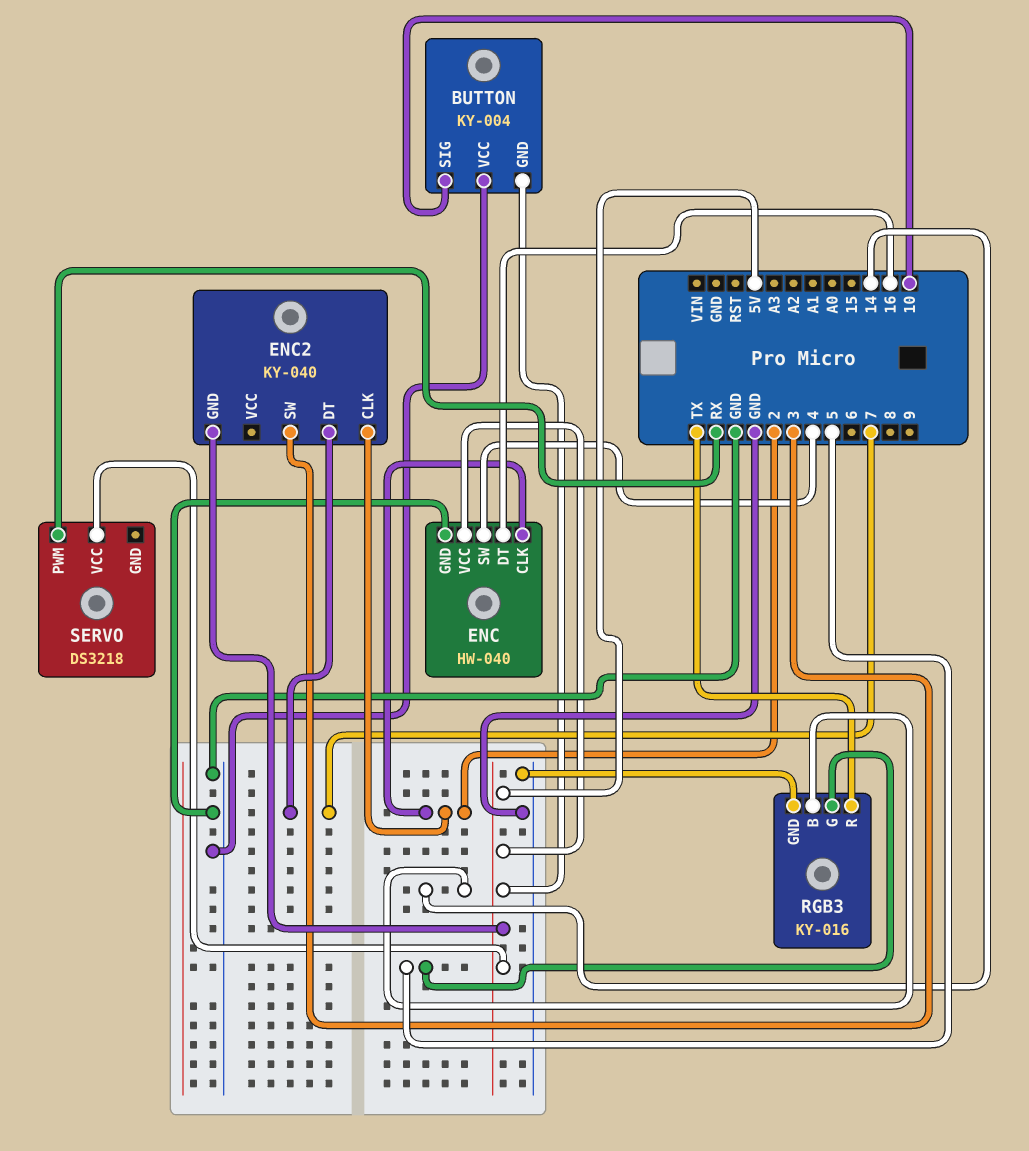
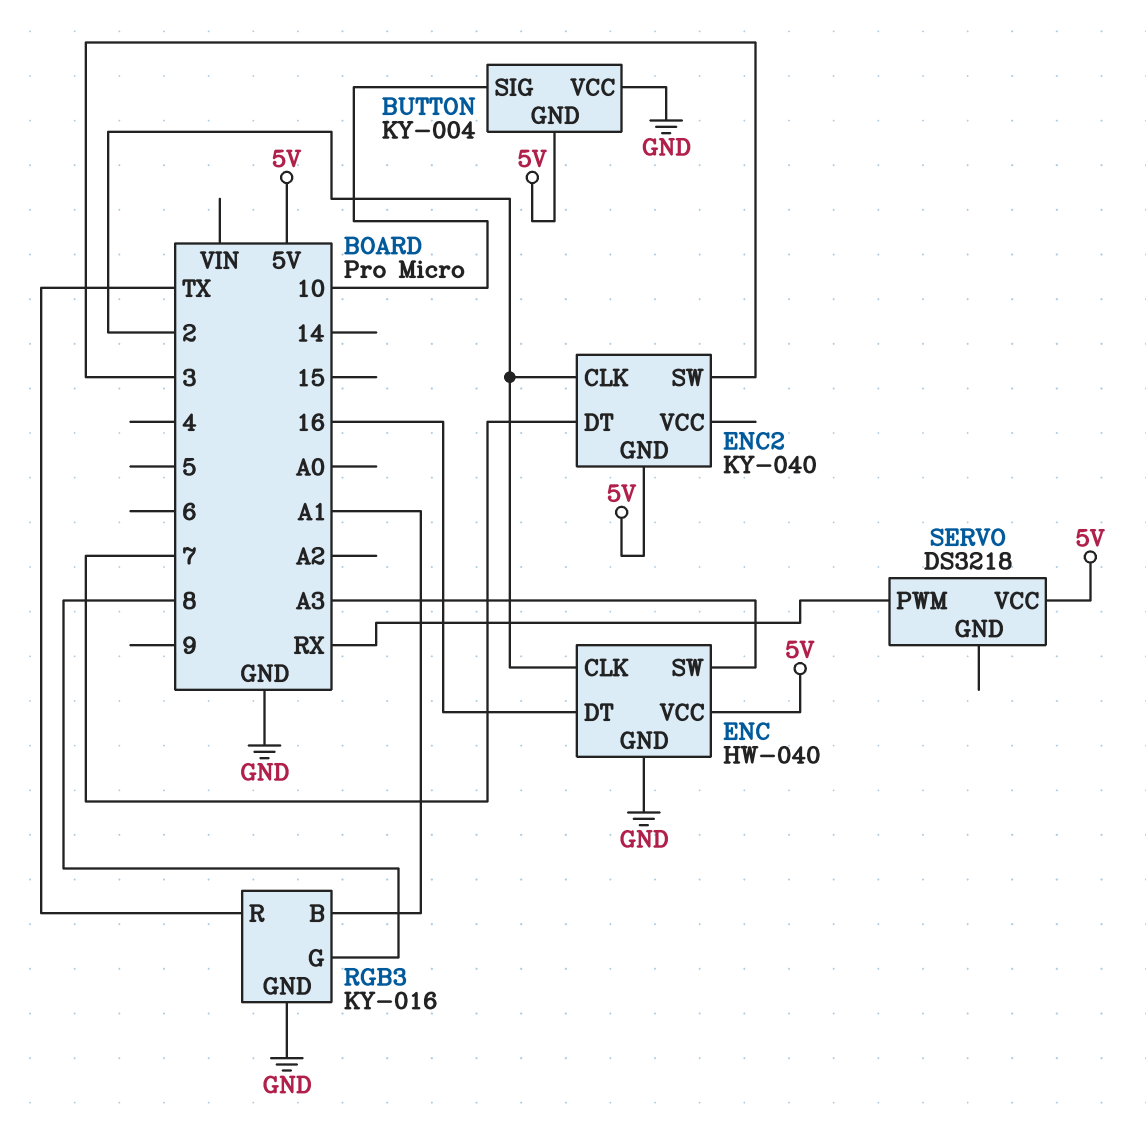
ENC pin SW: 4 -> A3
RGB3 pin B: 14 -> A1
RGB3 pin G: 5 -> 8

